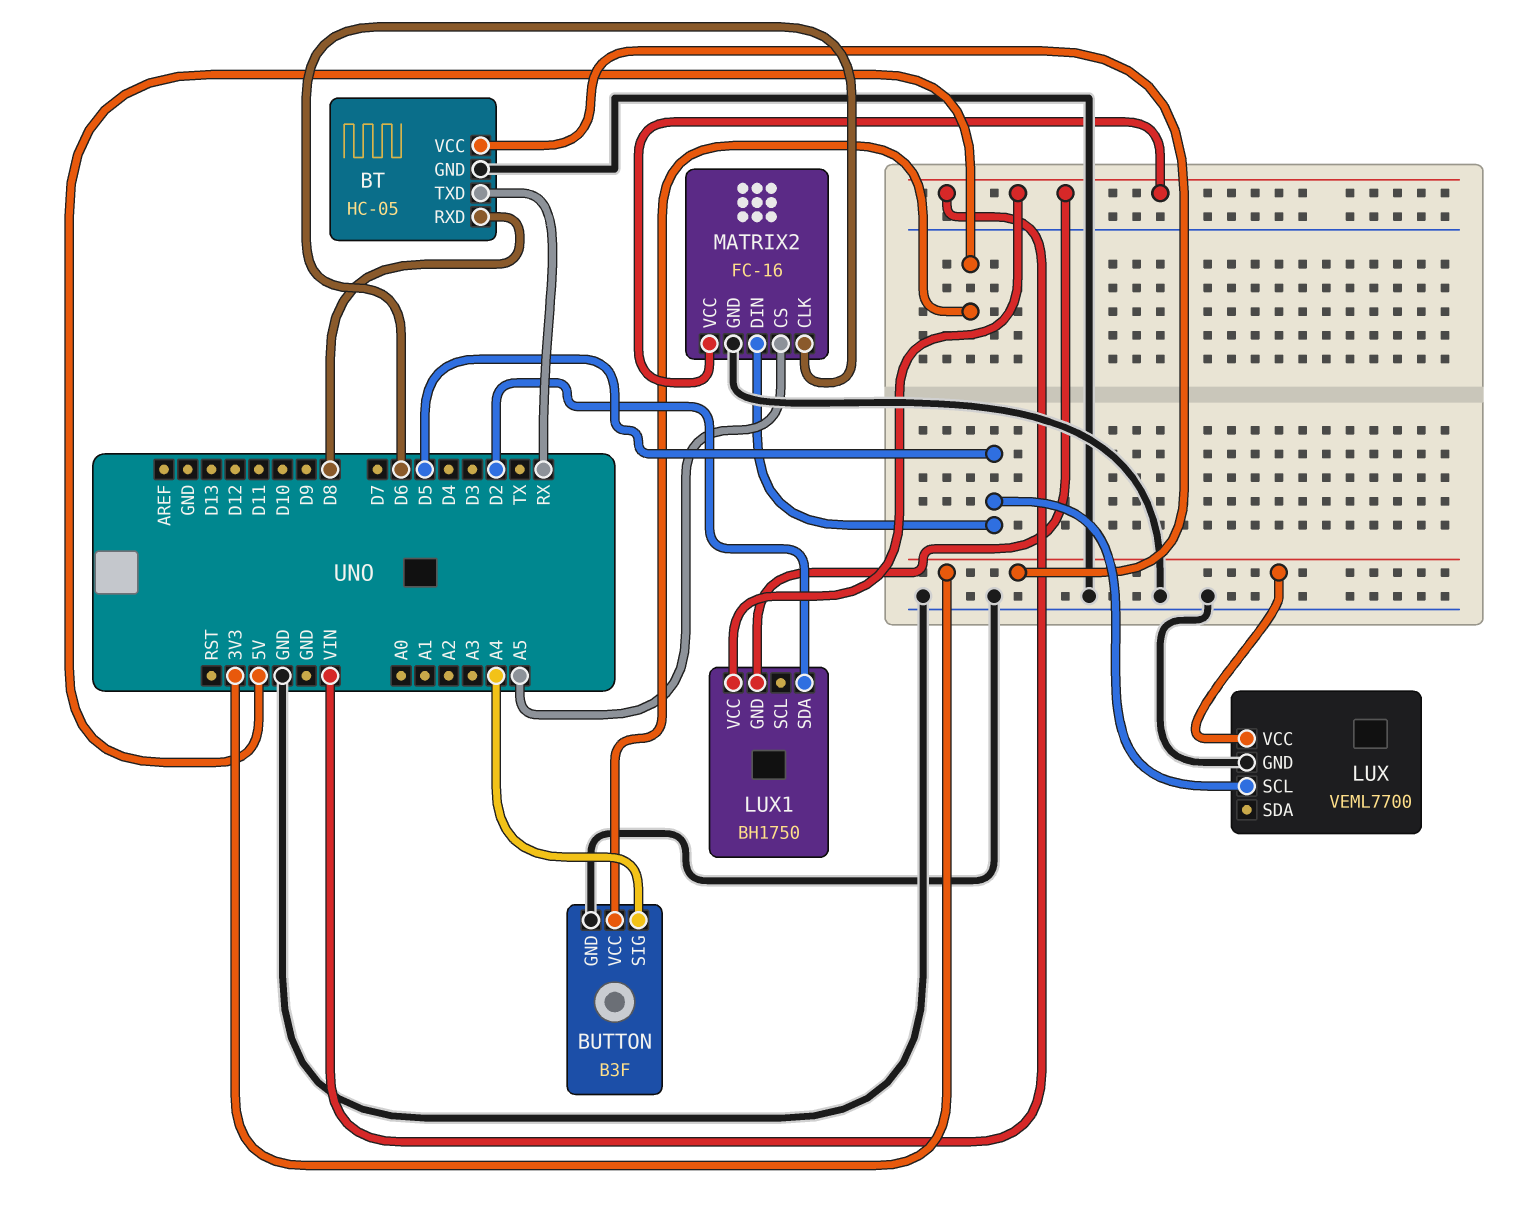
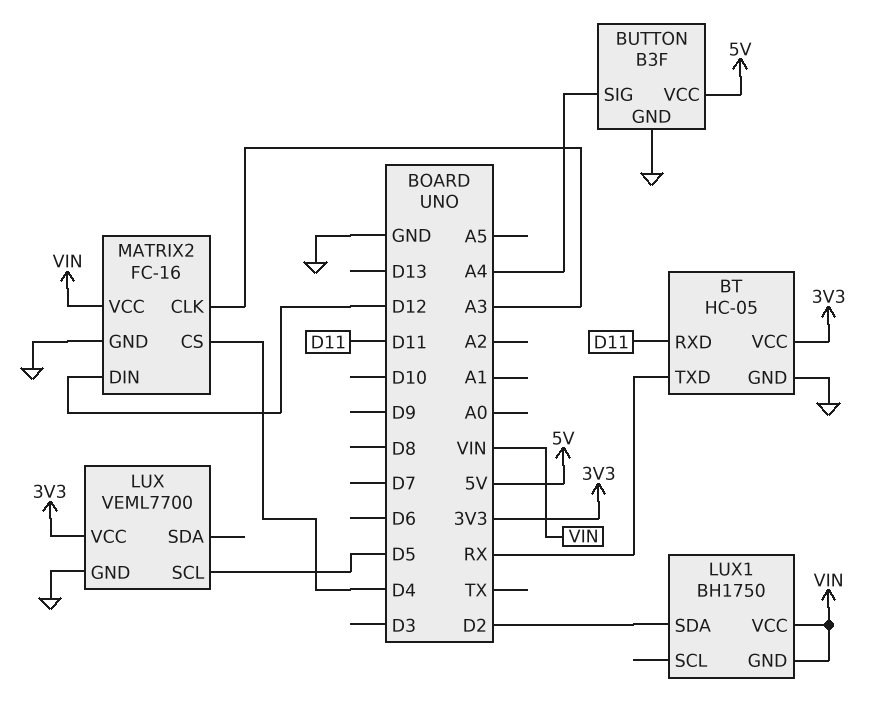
BT pin RXD: D8 -> D11
MATRIX2 pin CLK: D6 -> A3
MATRIX2 pin CS: A5 -> D4
MATRIX2 pin DIN: D5 -> D12

